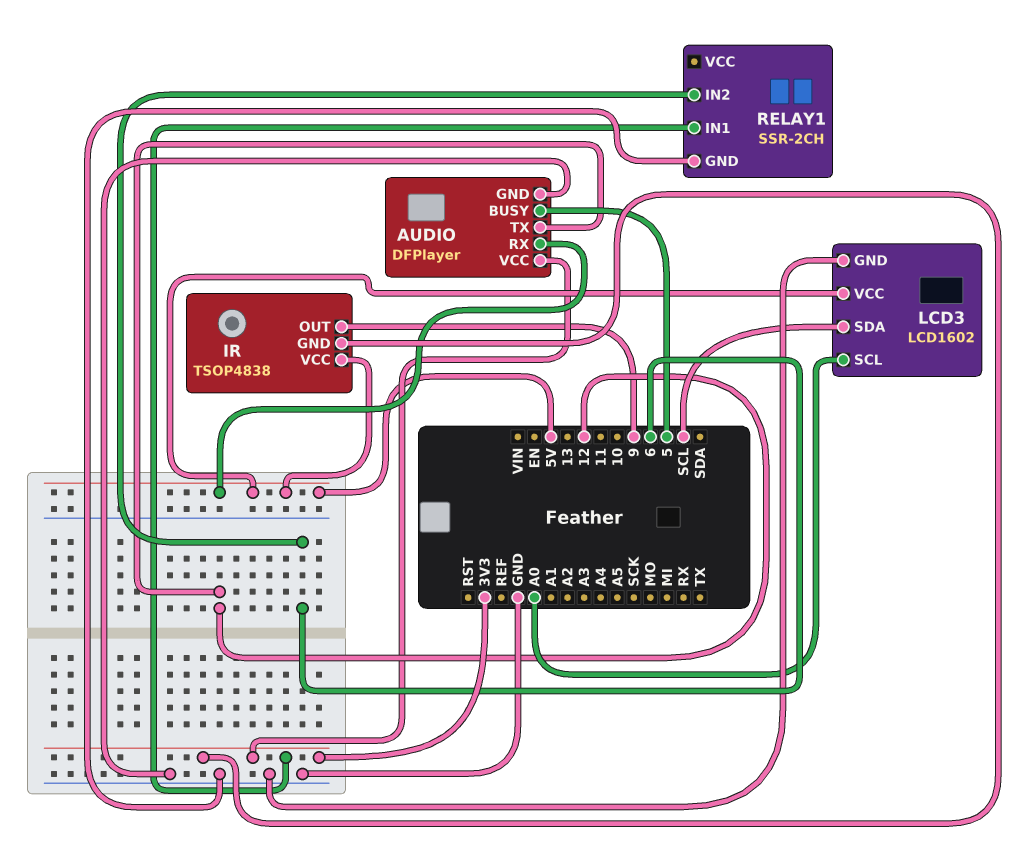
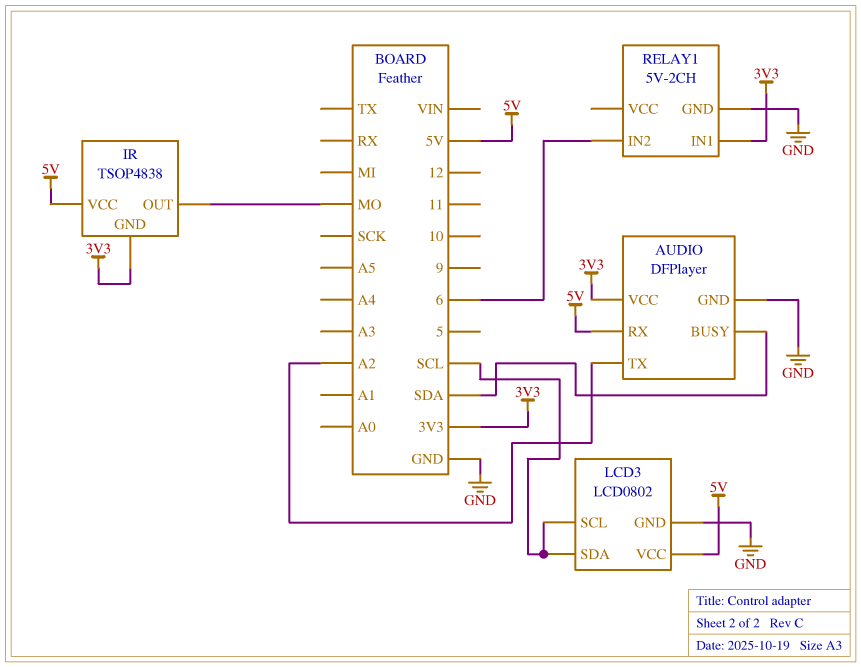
AUDIO pin BUSY: 5 -> SDA
AUDIO pin TX: 12 -> A2
IR pin OUT: 9 -> MO
LCD3: LCD1602 -> LCD0802
LCD3 pin SCL: A0 -> SCL
RELAY1: SSR-2CH -> 5V-2CH

